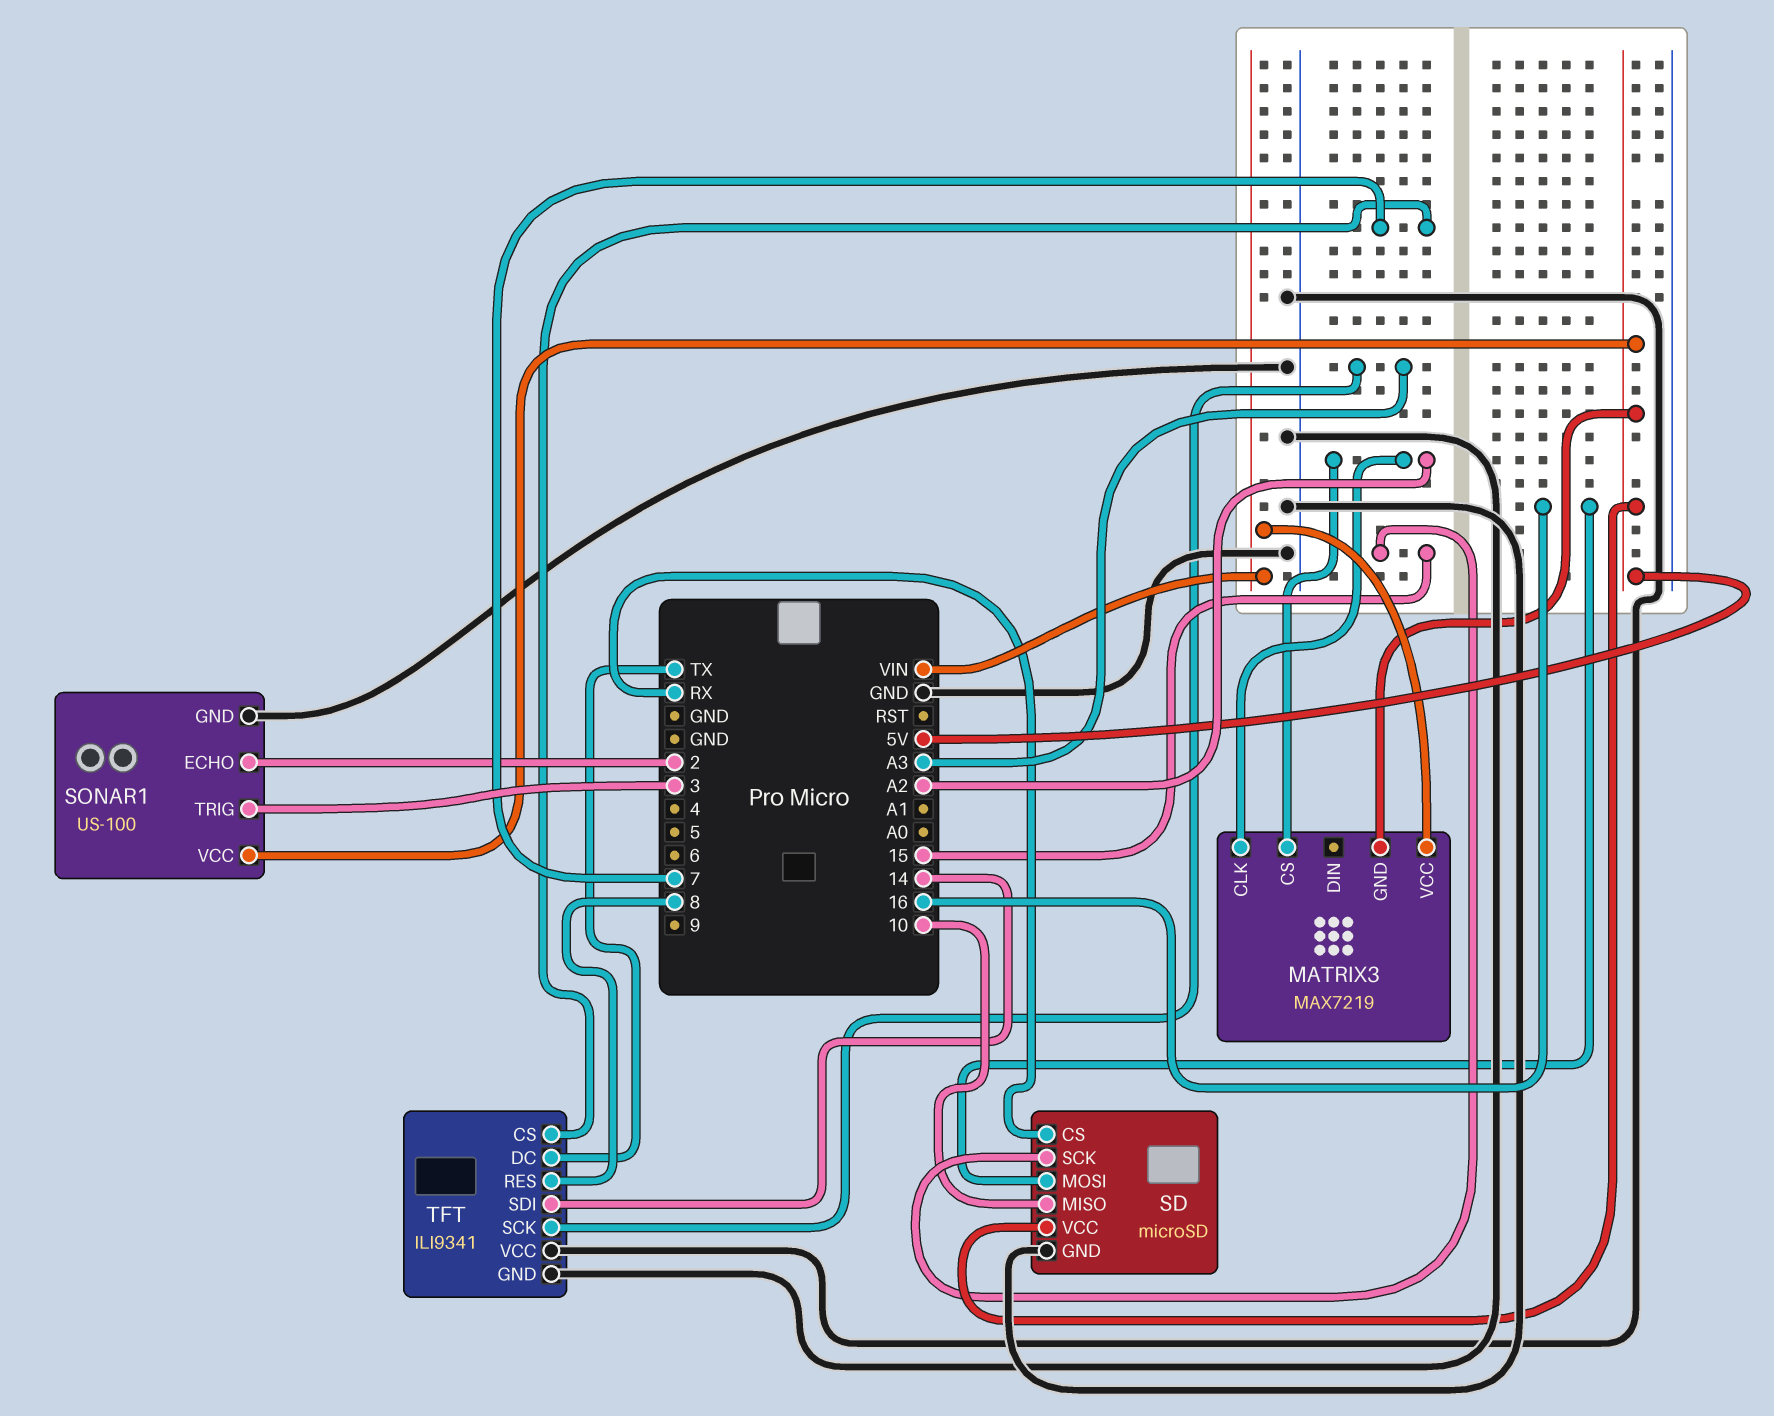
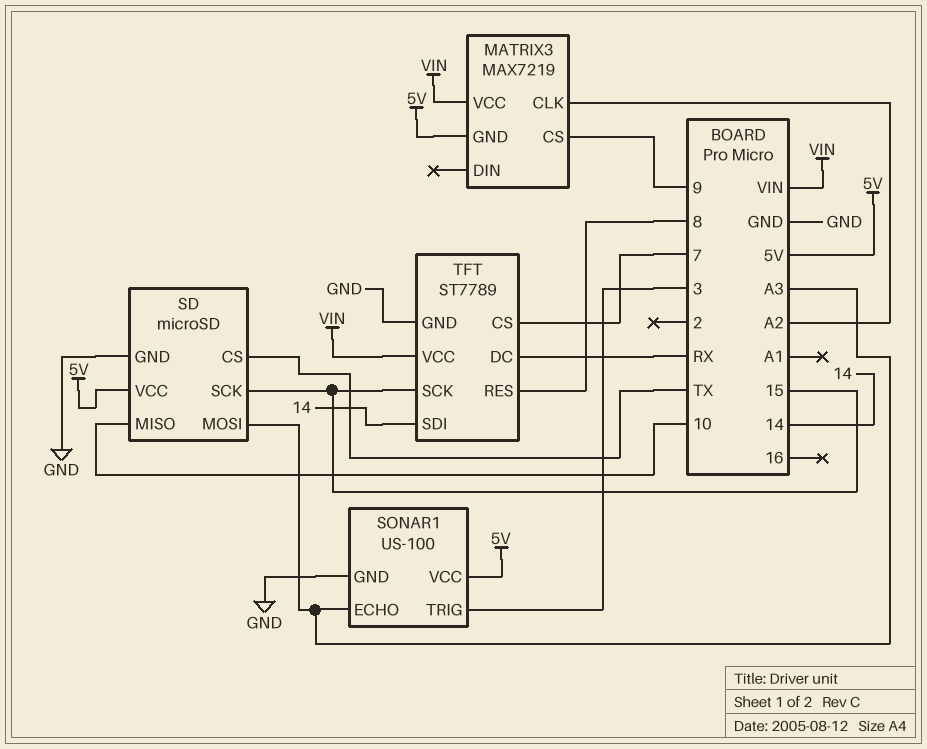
MATRIX3 pin CS: A2 -> 9
SD pin CS: RX -> TX
SD pin MOSI: 16 -> A3
SONAR1 pin ECHO: 2 -> A3
TFT: ILI9341 -> ST7789
TFT pin DC: TX -> RX
TFT pin SCK: A3 -> 15
TFT pin VCC: GND -> VIN

